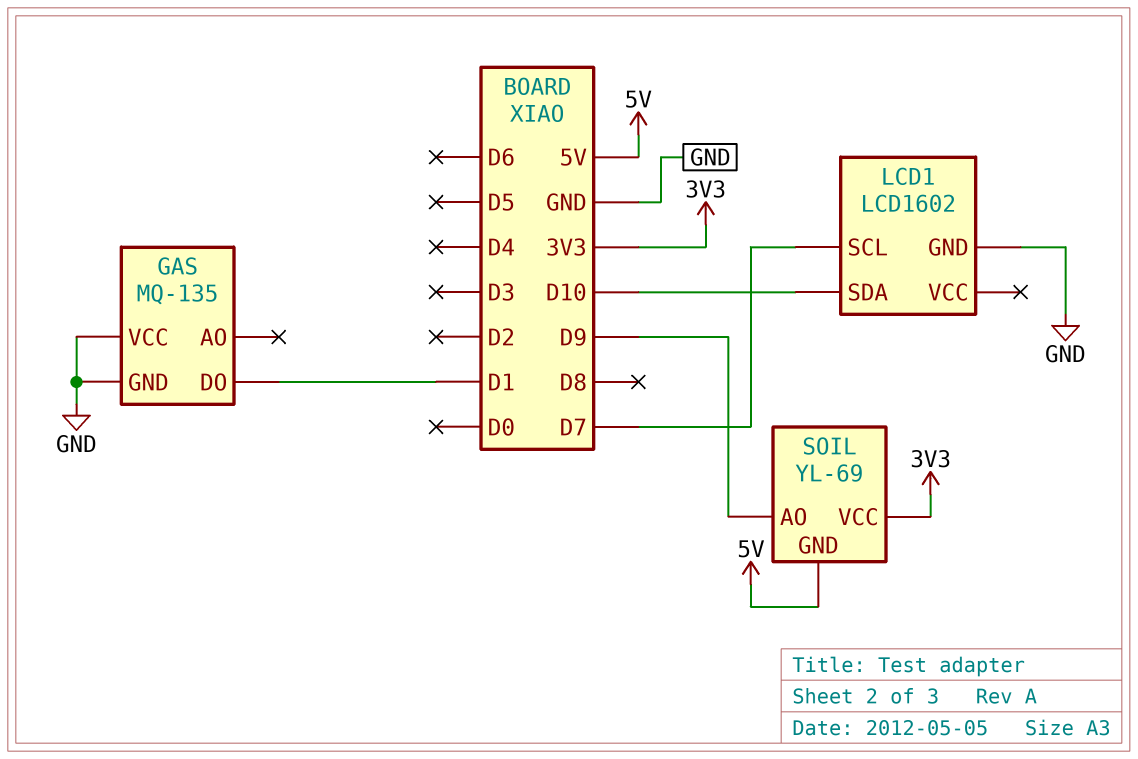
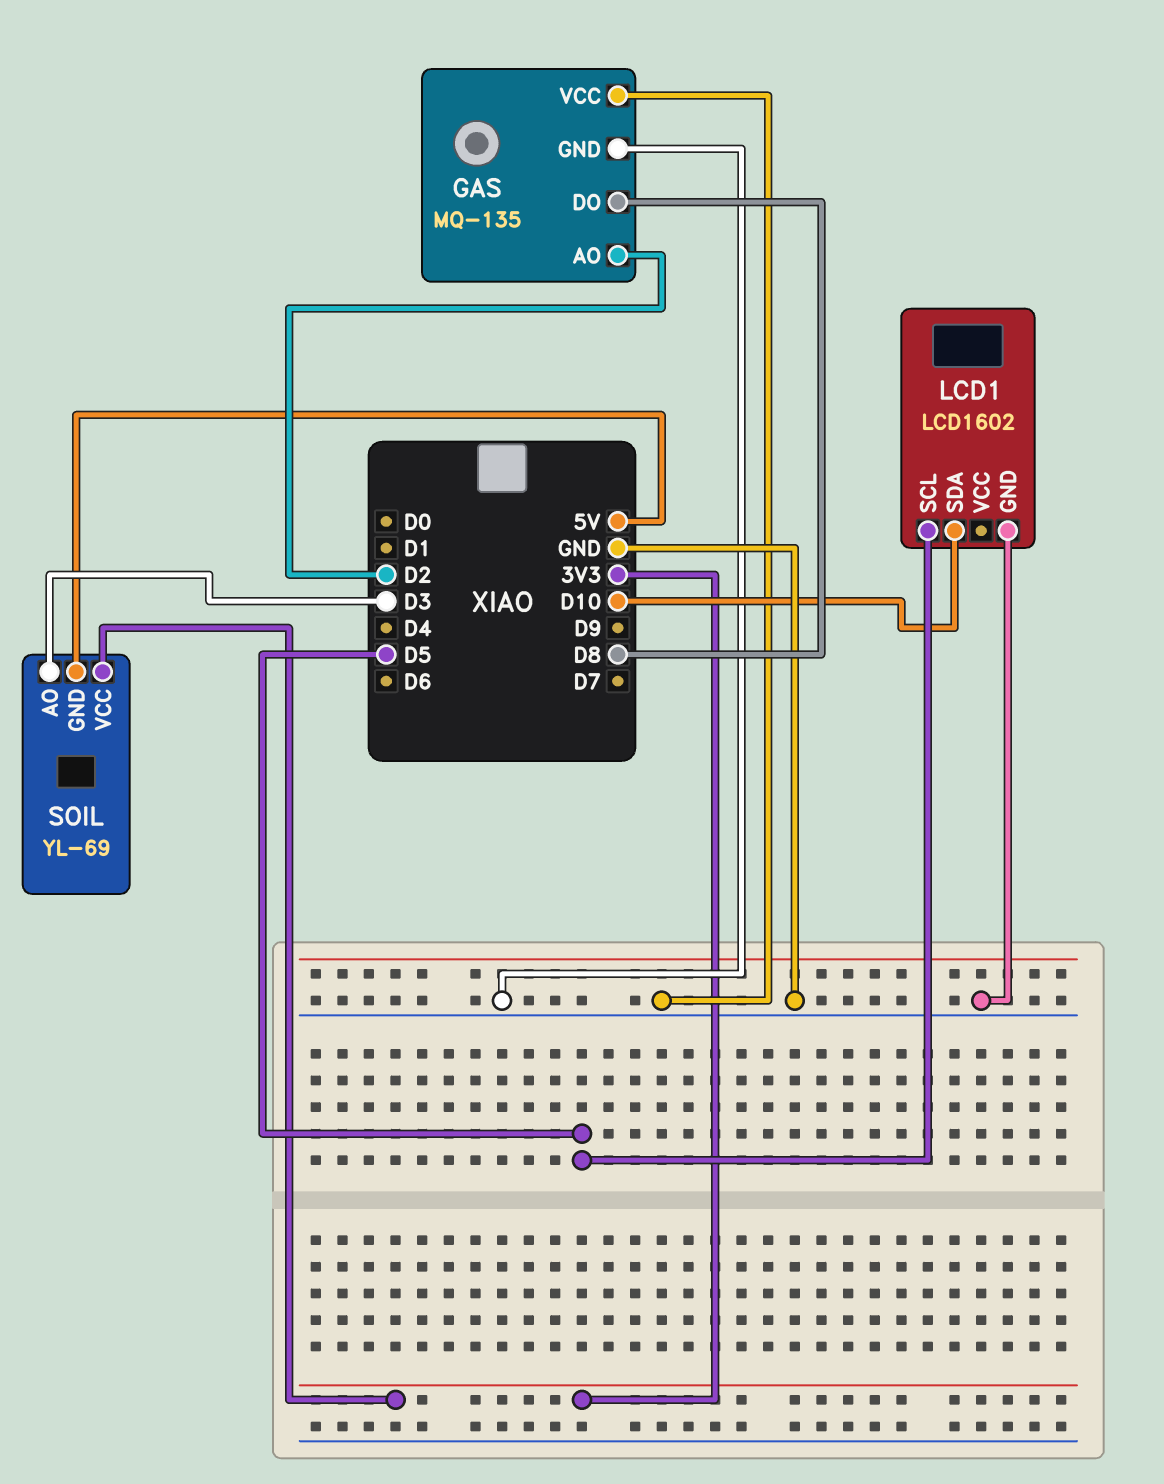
GAS pin AO: none -> D2
GAS pin DO: D1 -> D8
LCD1 pin SCL: D7 -> D5
SOIL pin AO: D9 -> D3

